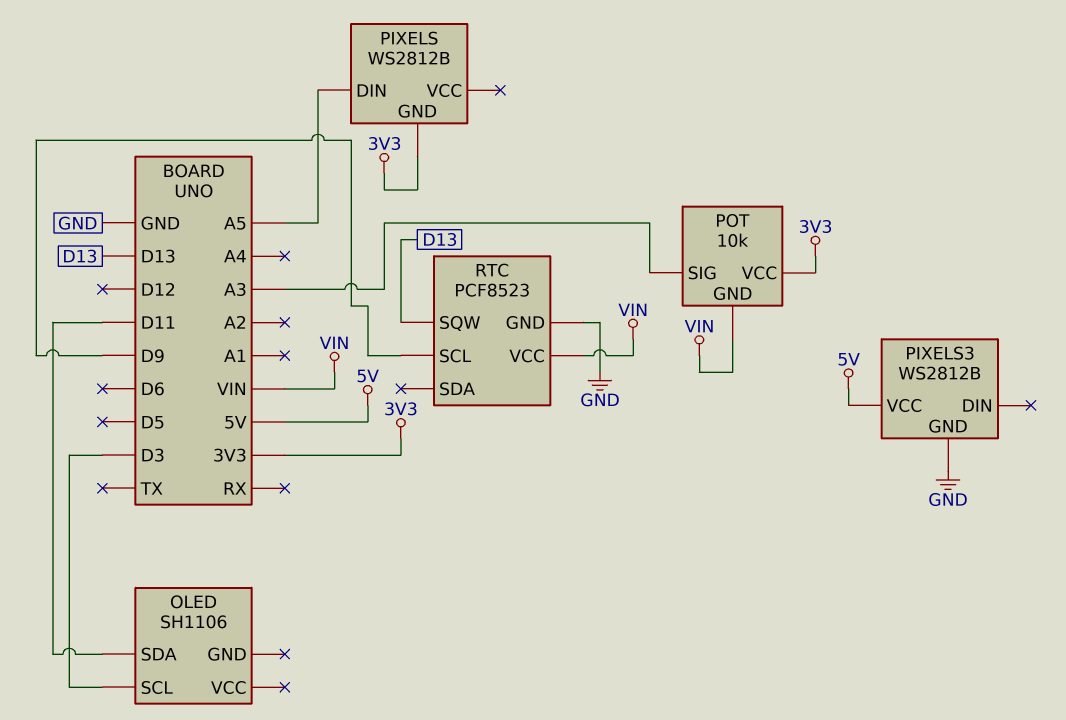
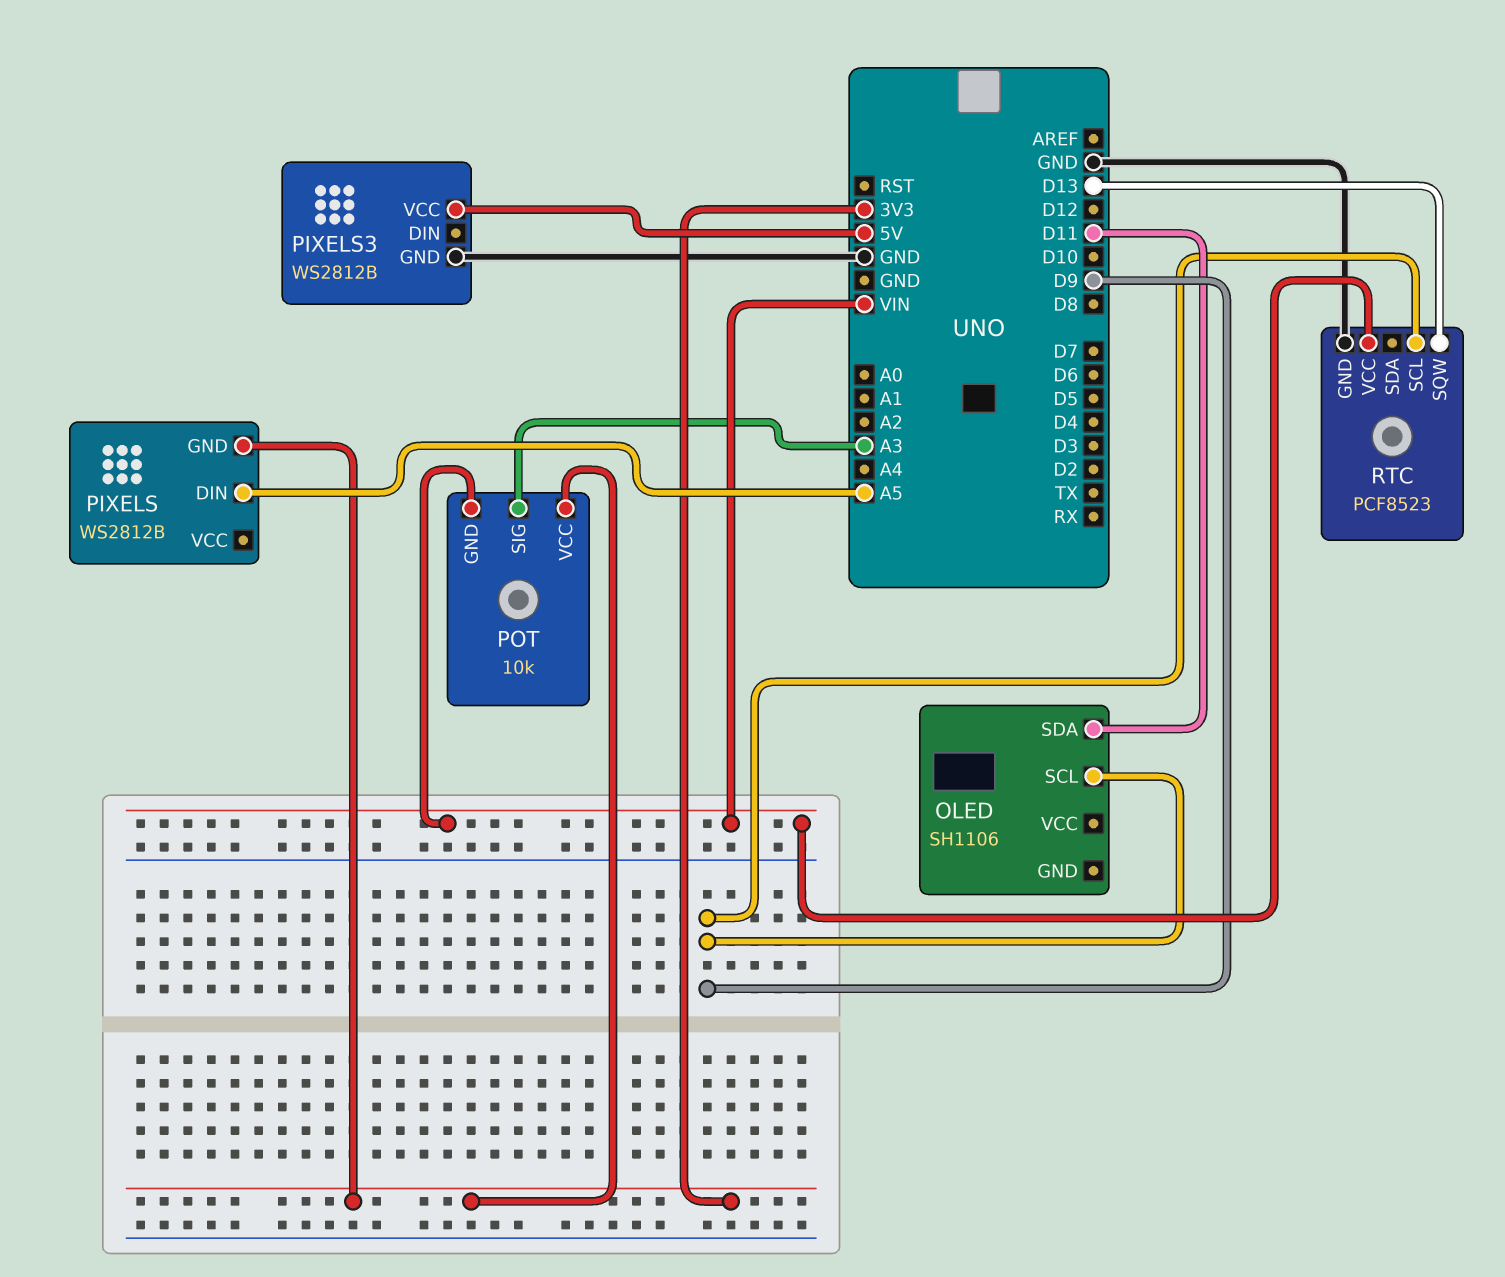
OLED pin SCL: D3 -> D9

